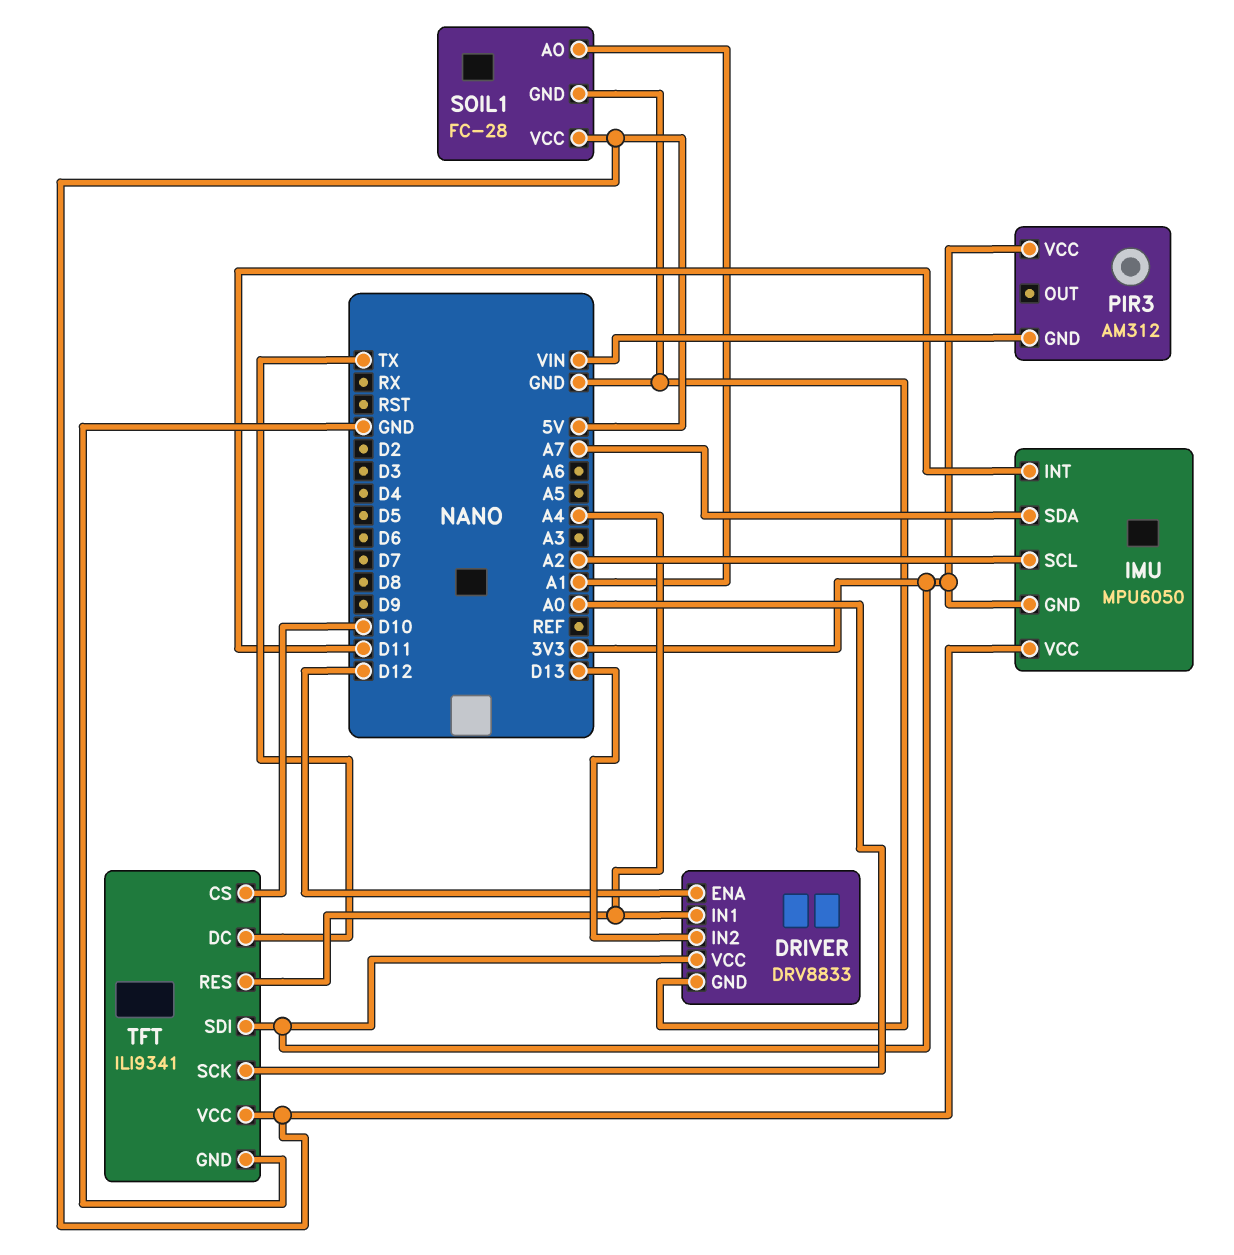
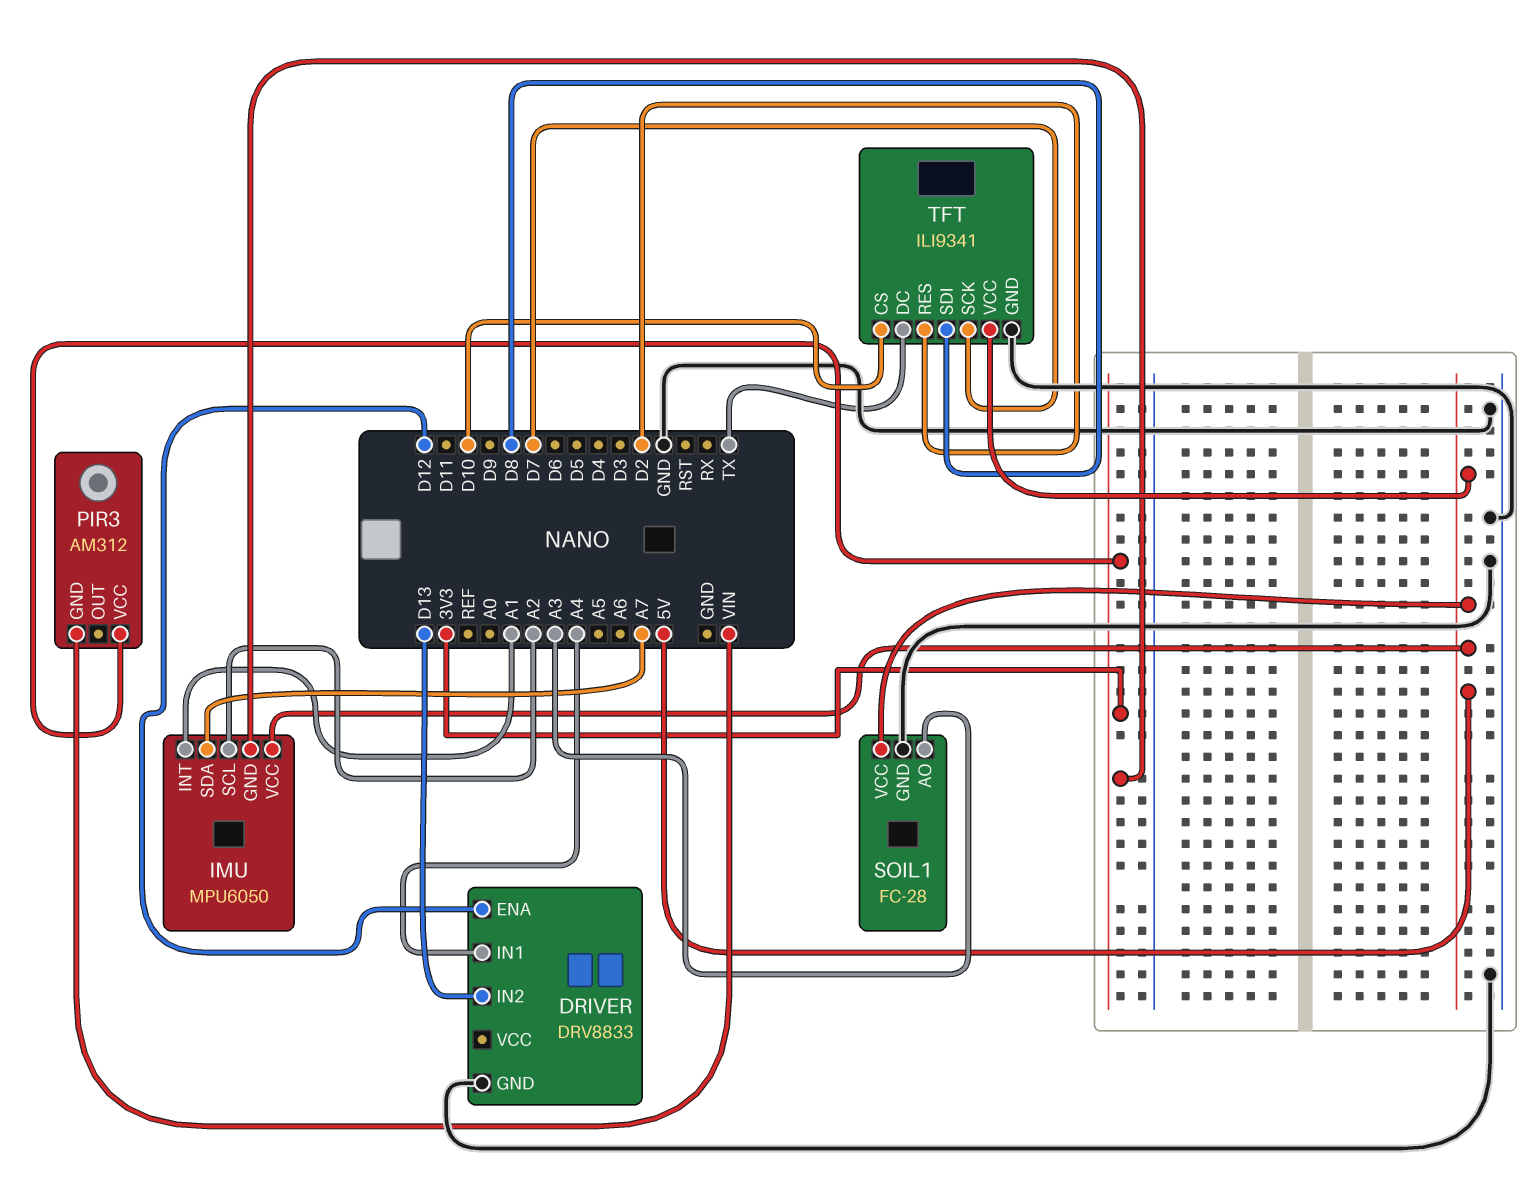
DRIVER pin VCC: 3V3 -> none
IMU pin INT: D11 -> A1
SOIL1 pin AO: A1 -> A3
TFT pin RES: A4 -> D2
TFT pin SCK: A0 -> D7
TFT pin SDI: 3V3 -> D8

